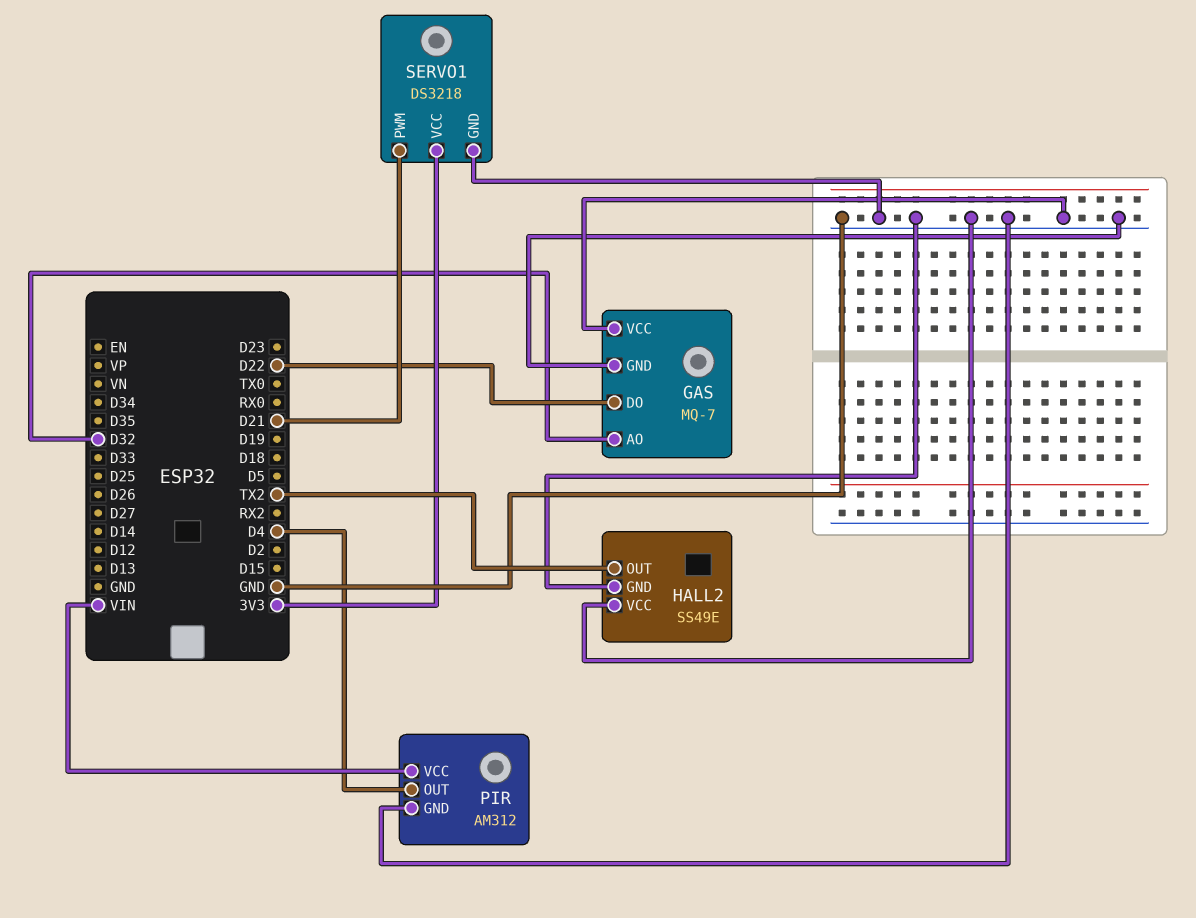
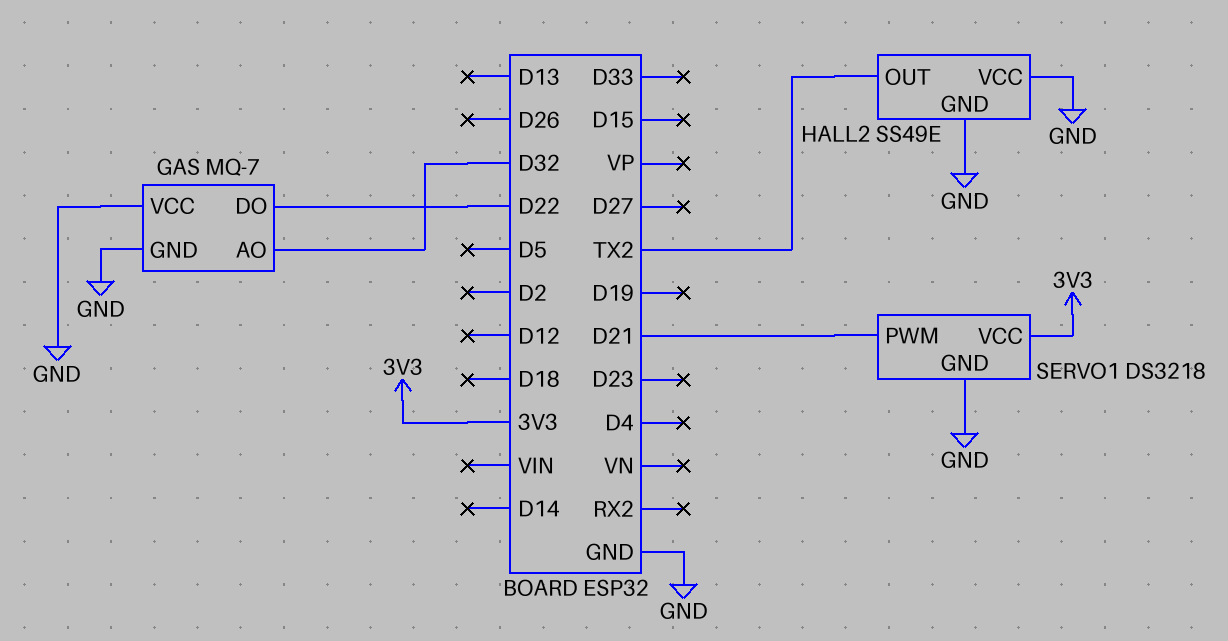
PIR: AM312 -> none
PIR pin GND: GND -> none
PIR pin OUT: D4 -> none
PIR pin VCC: VIN -> none

